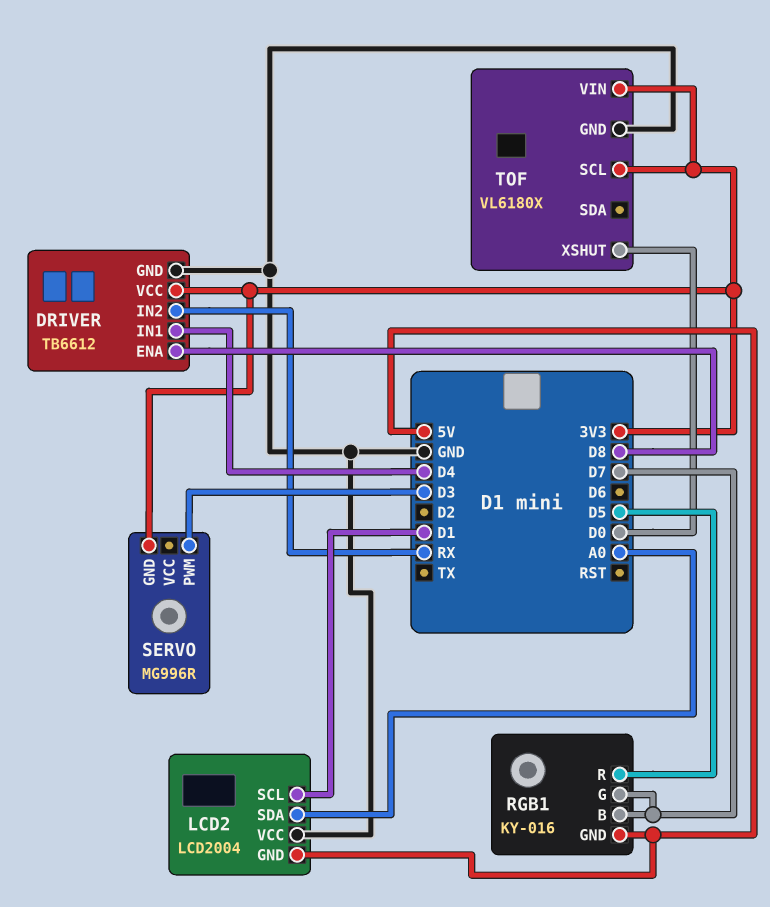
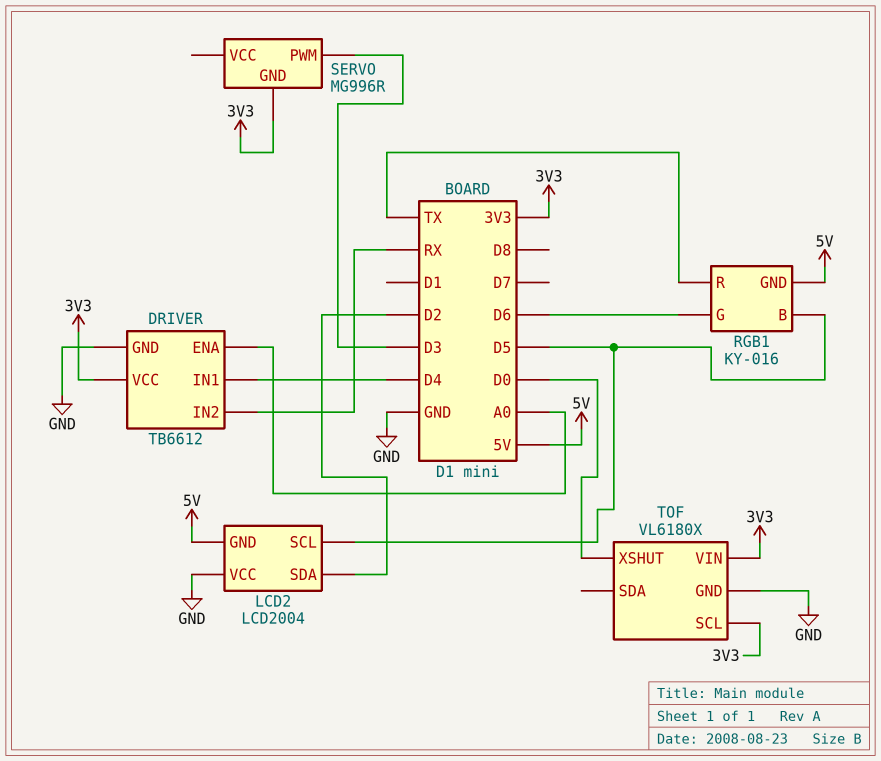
DRIVER pin ENA: D8 -> A0
LCD2 pin SCL: D1 -> D5
LCD2 pin SDA: A0 -> D2
RGB1 pin B: D7 -> D5
RGB1 pin G: D7 -> D6
RGB1 pin R: D5 -> TX

